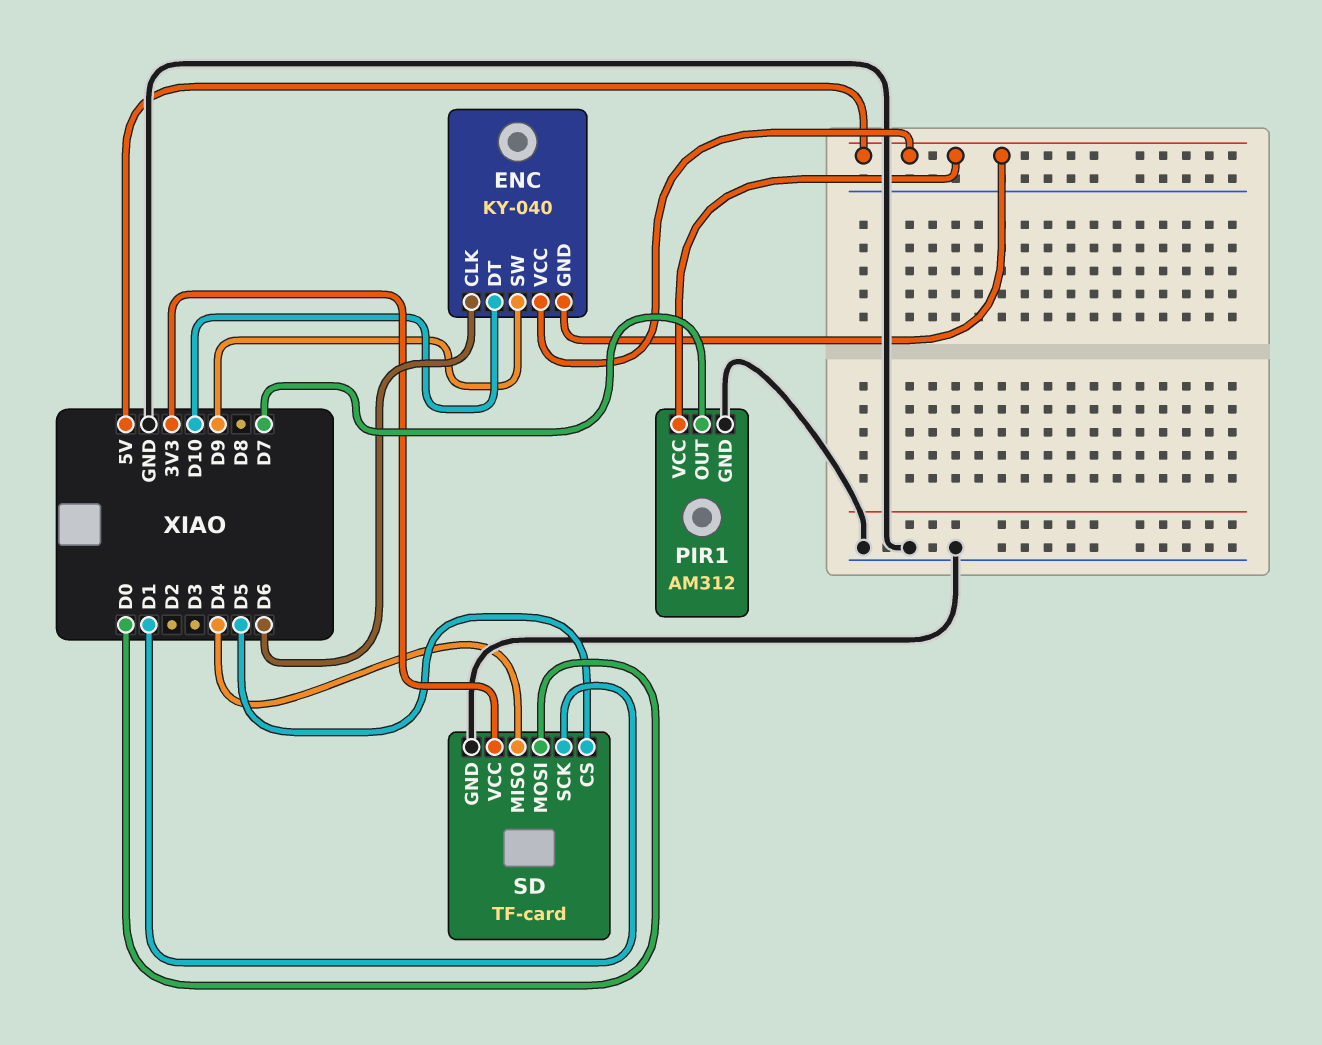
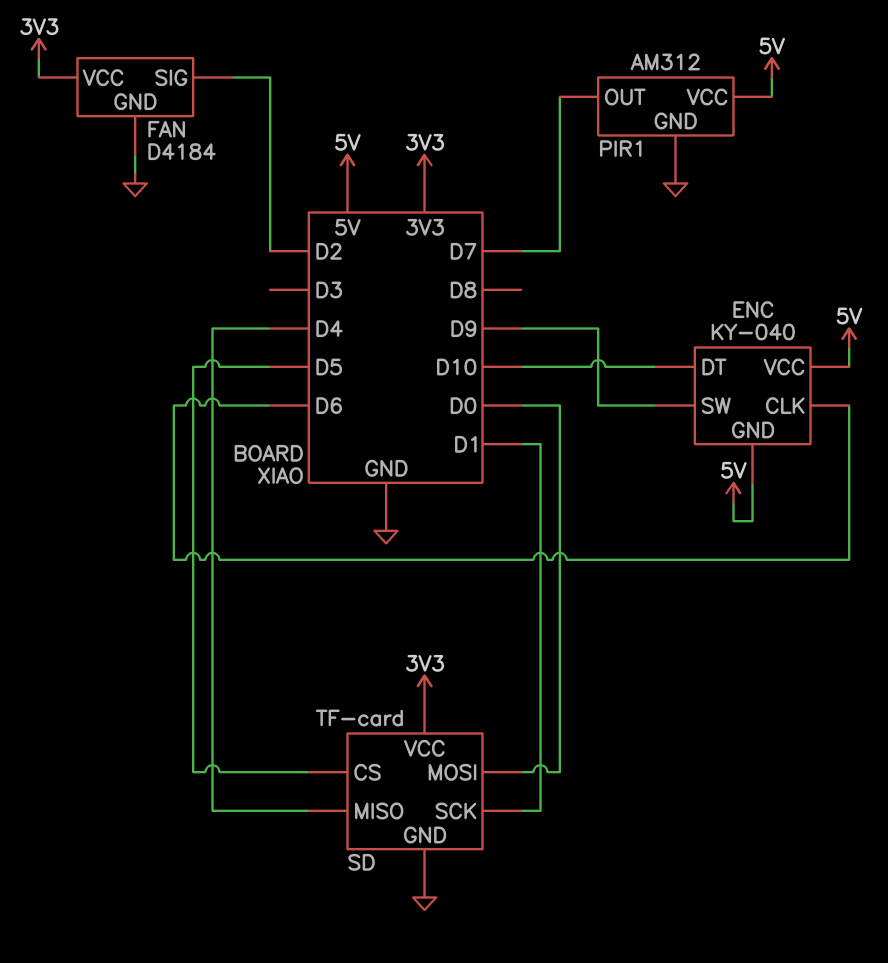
FAN: none -> D4184
FAN pin GND: none -> GND
FAN pin SIG: none -> D2
FAN pin VCC: none -> 3V3

